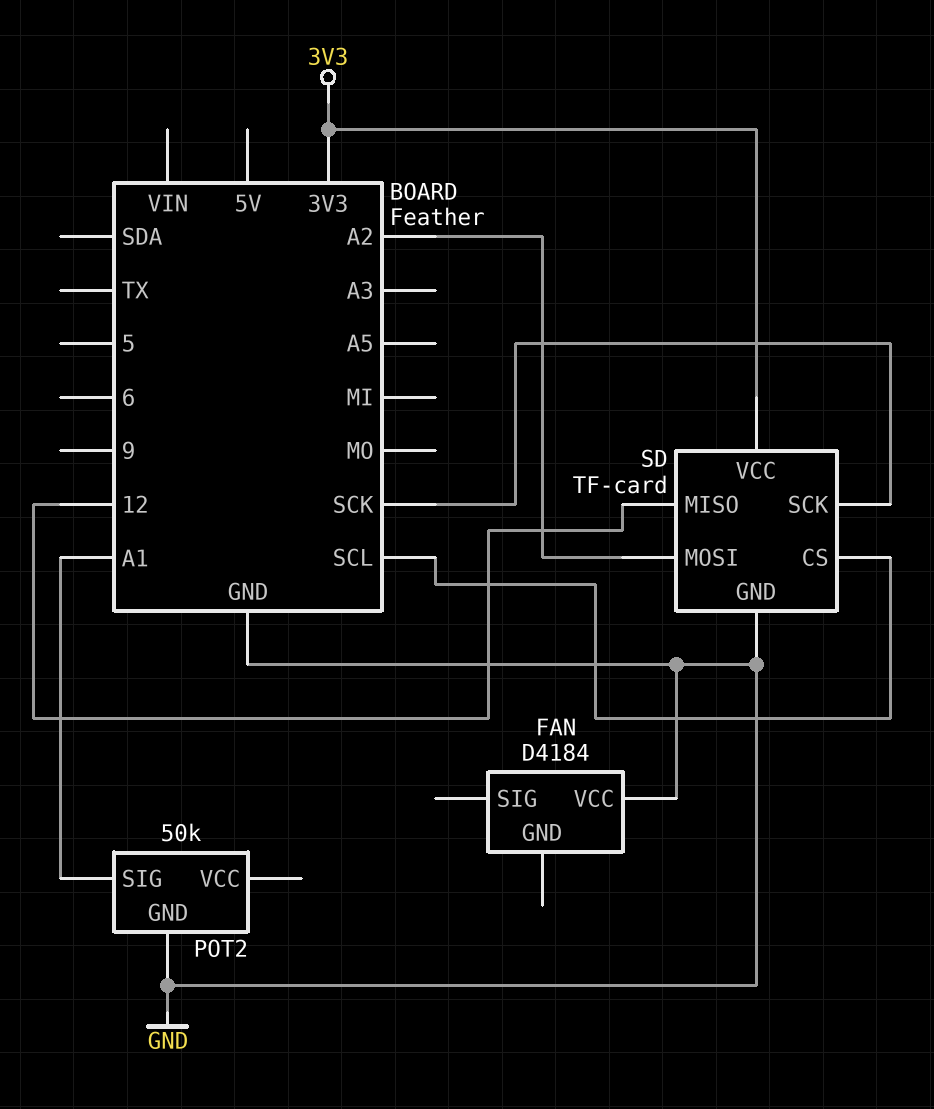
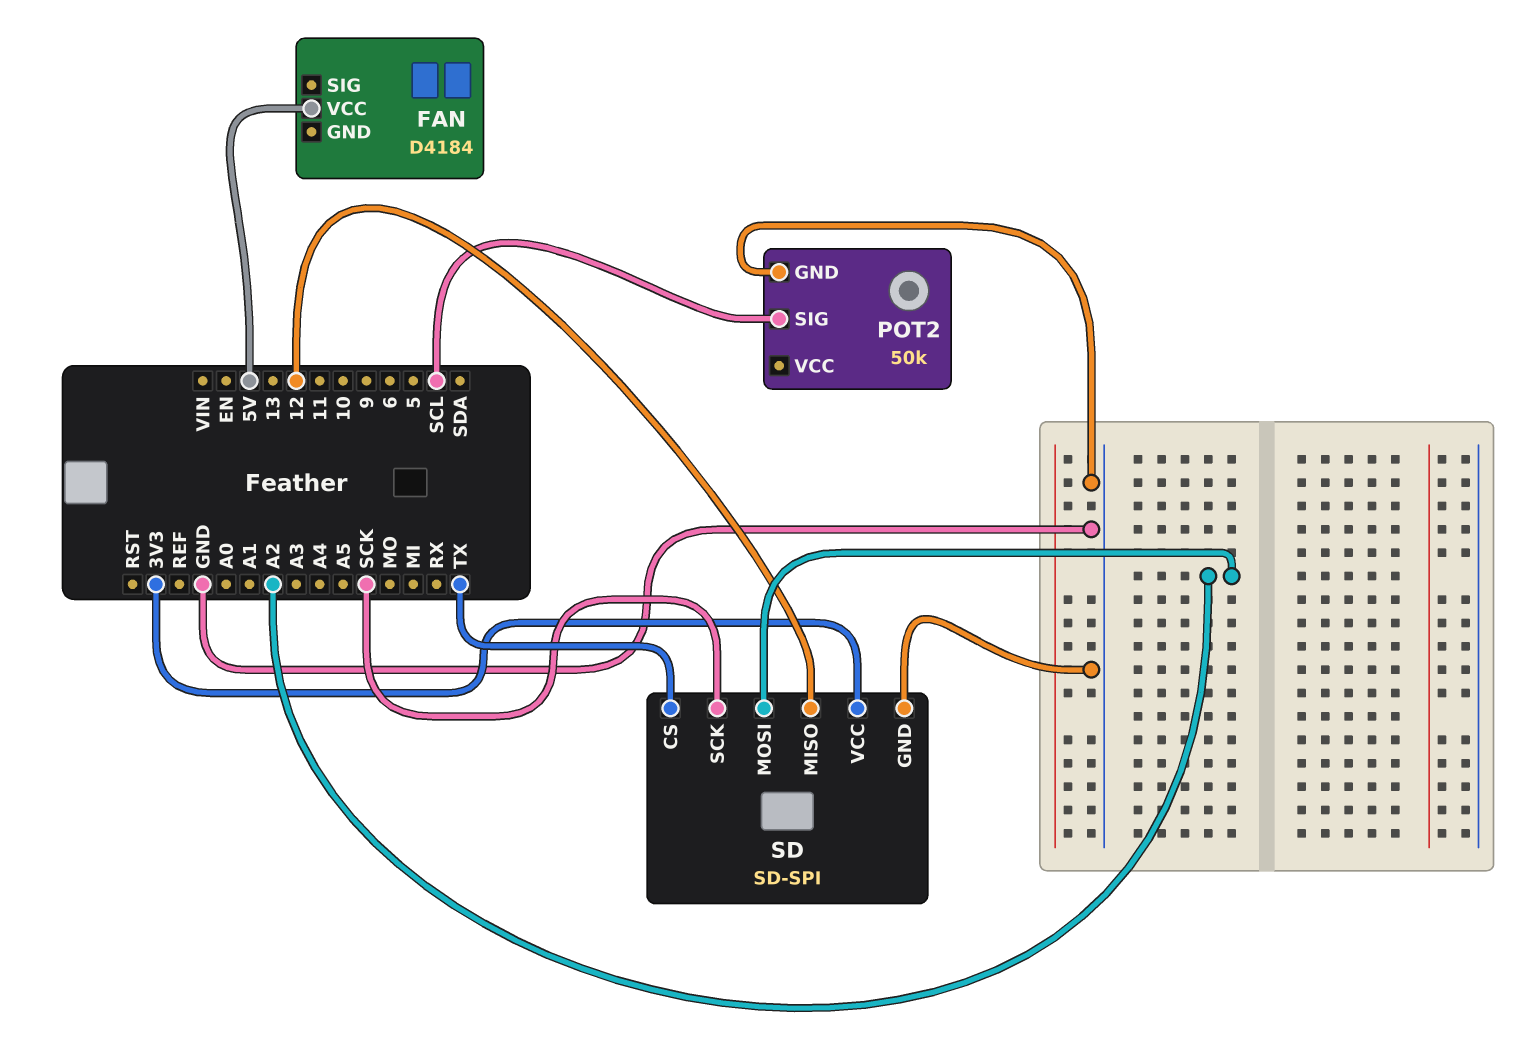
FAN pin VCC: GND -> 5V
POT2 pin SIG: A1 -> SCL
SD: TF-card -> SD-SPI
SD pin CS: SCL -> TX

